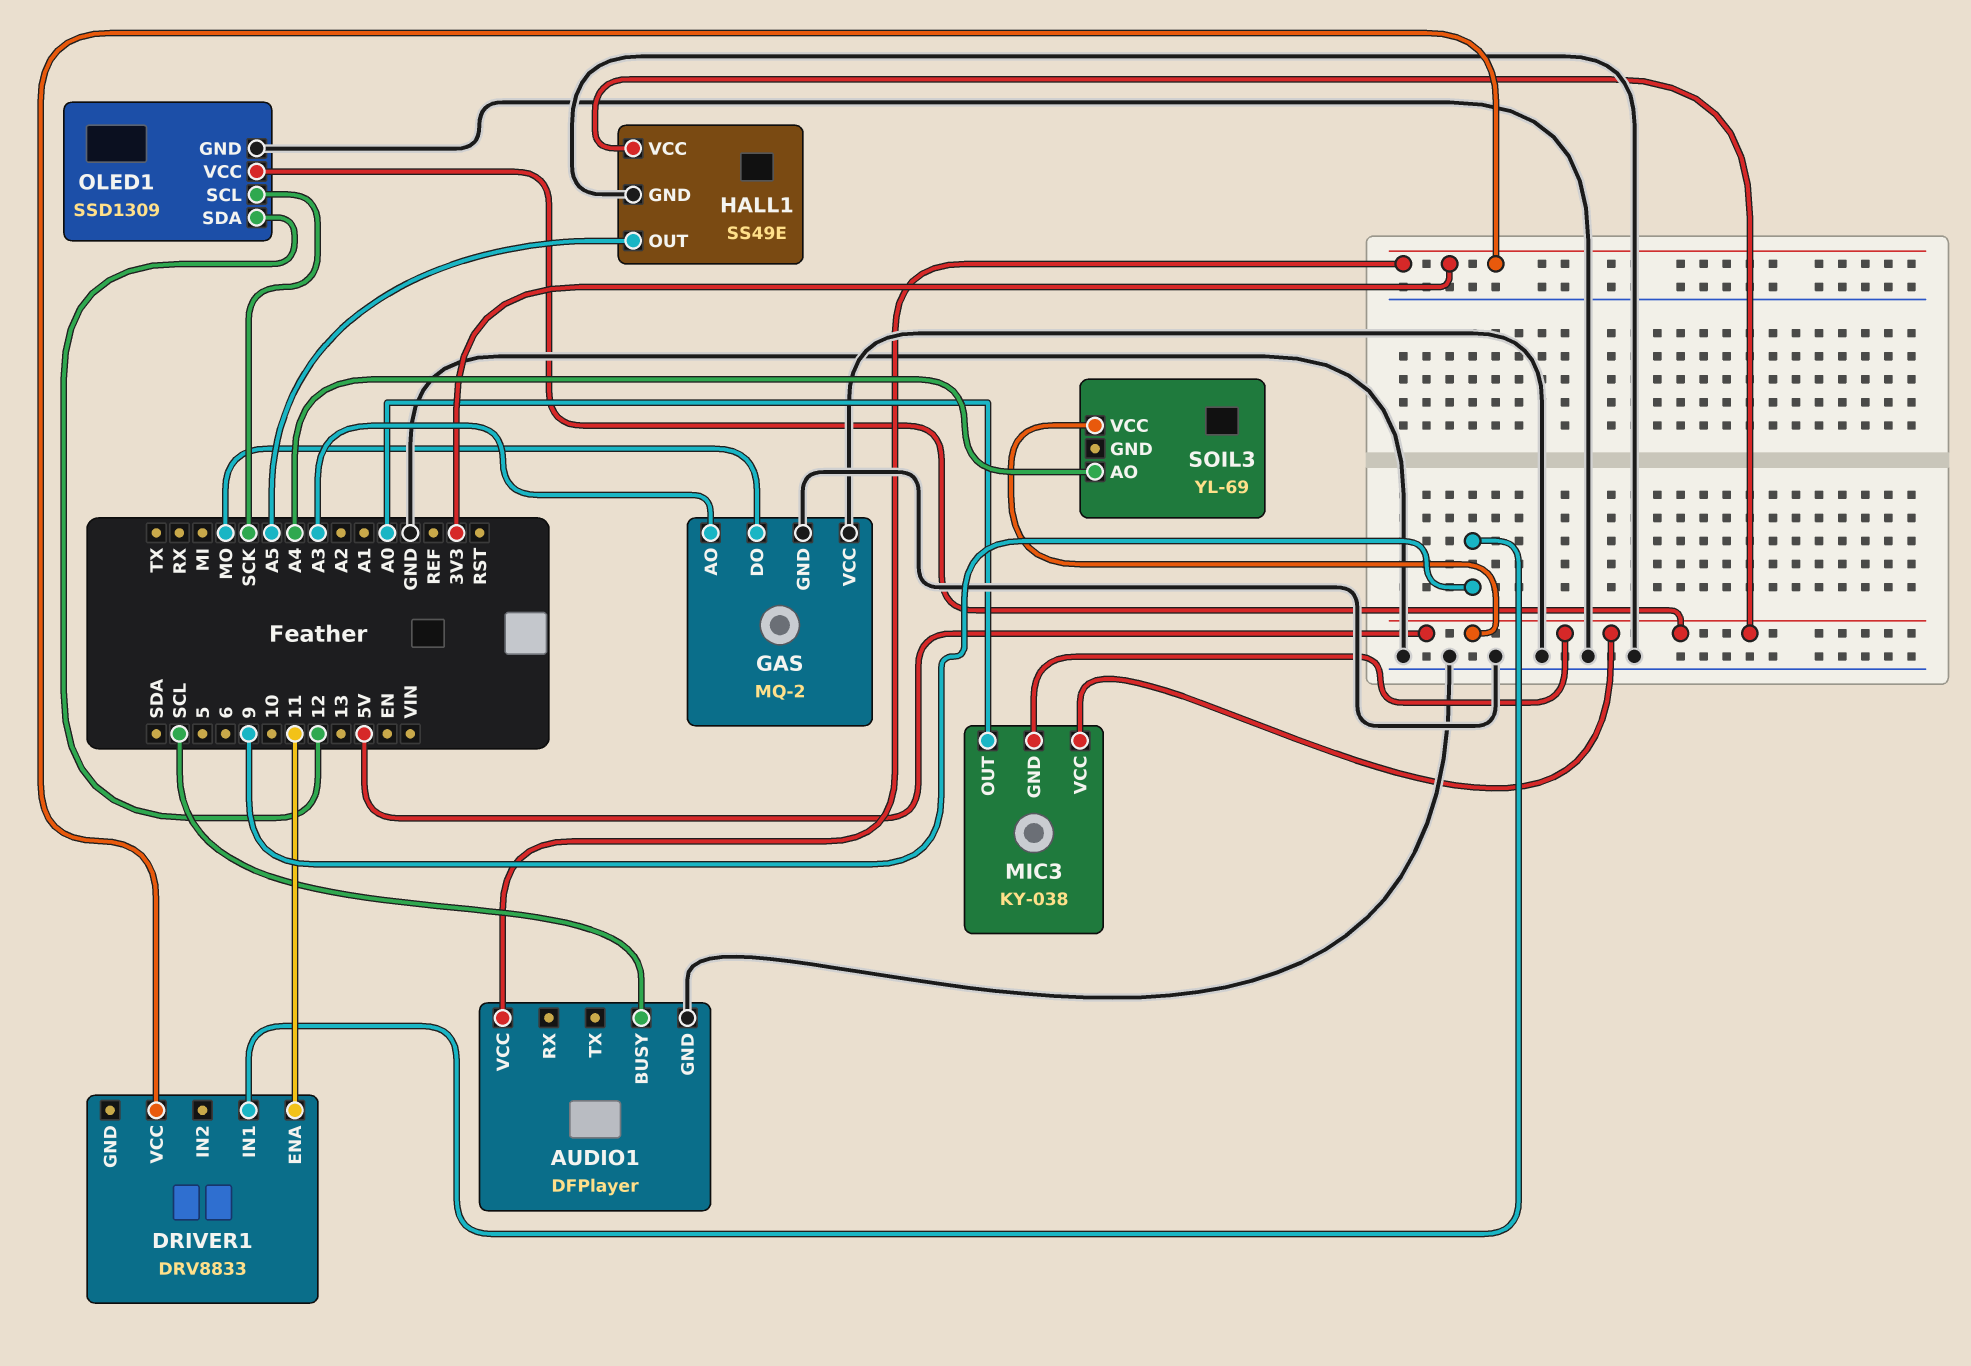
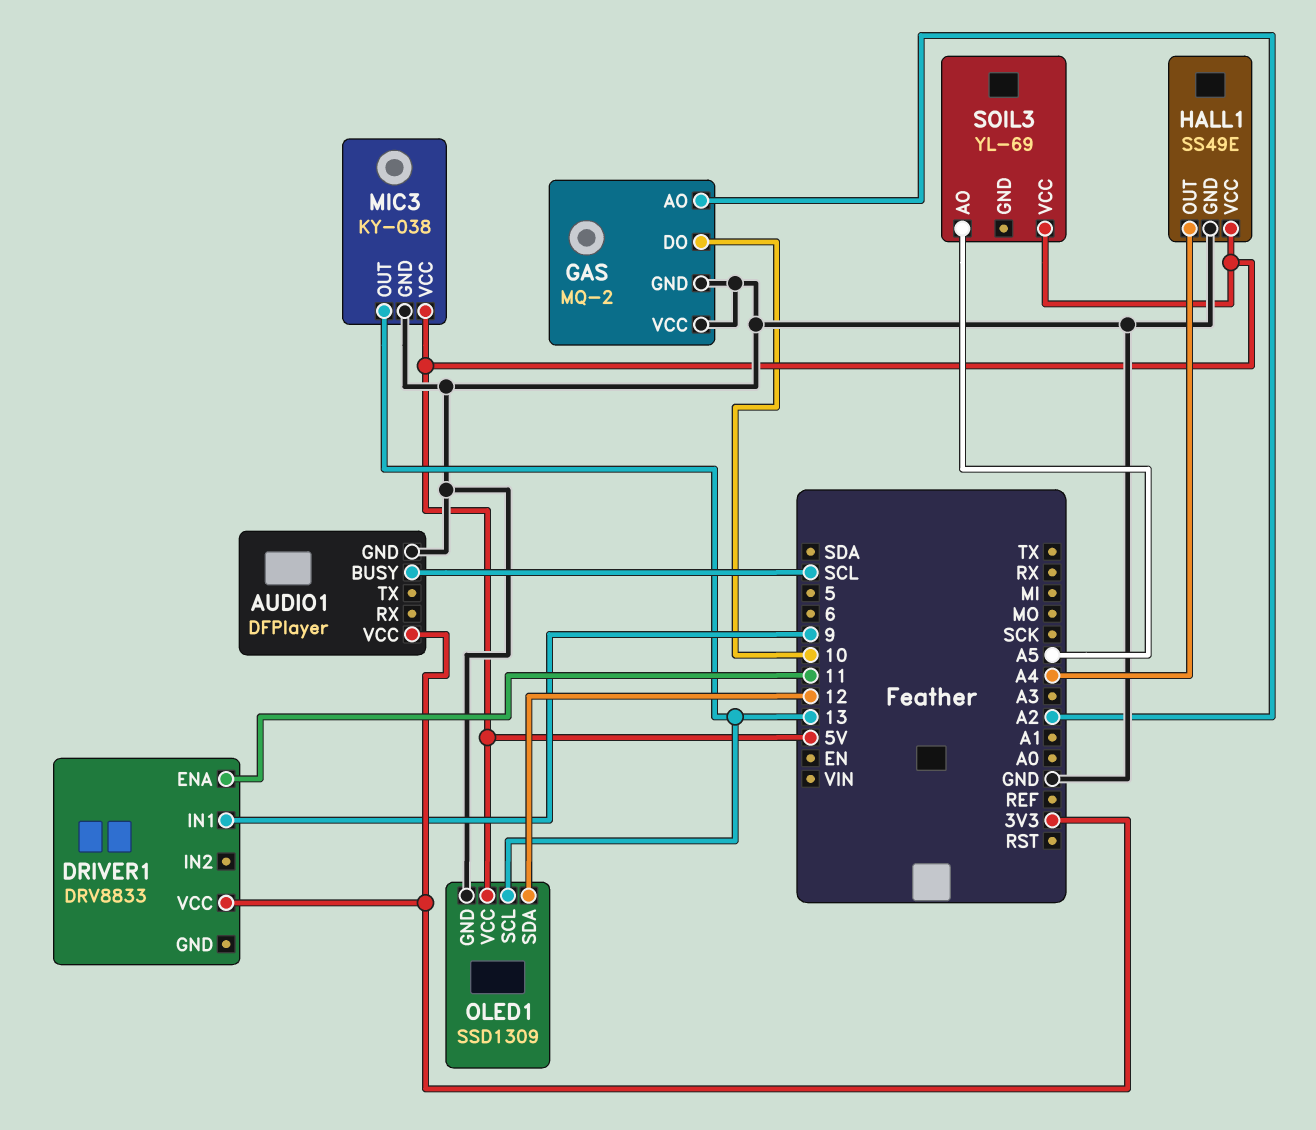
GAS pin AO: A3 -> A2
GAS pin DO: MO -> 10
HALL1 pin OUT: A5 -> A4
MIC3 pin GND: 5V -> GND
MIC3 pin OUT: A0 -> 13
OLED1 pin SCL: SCK -> 13
SOIL3 pin AO: A4 -> A5

